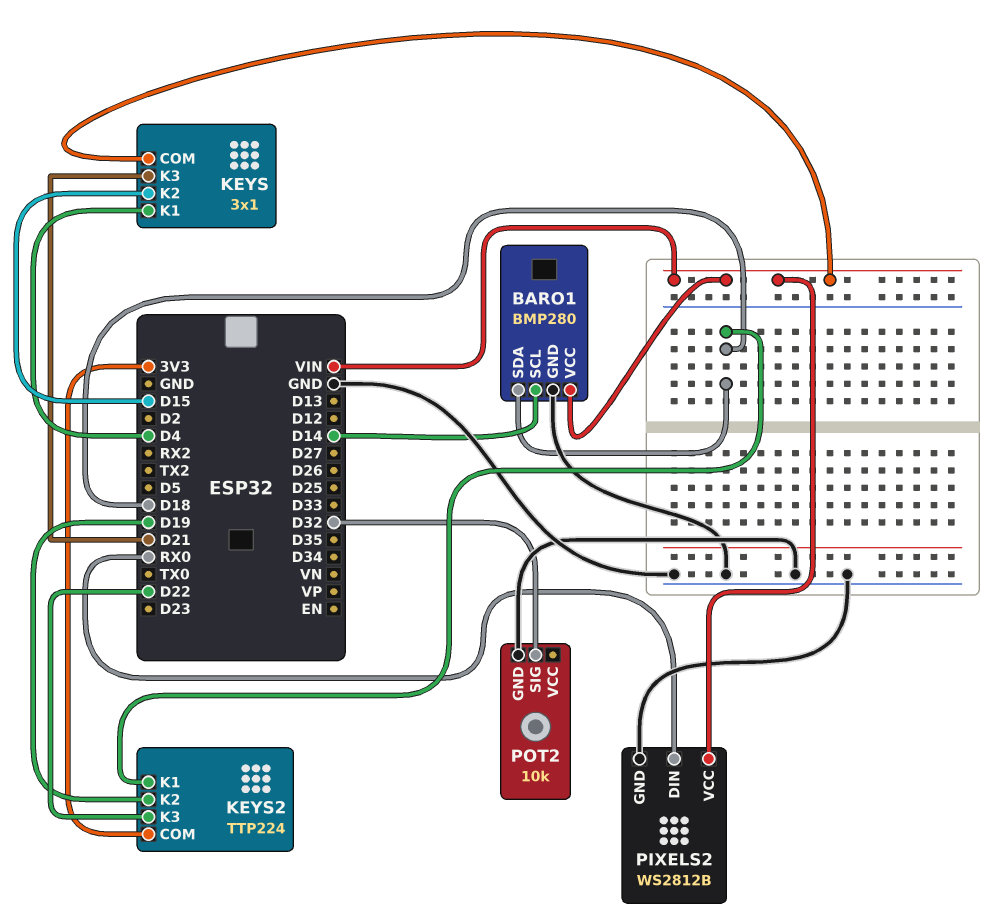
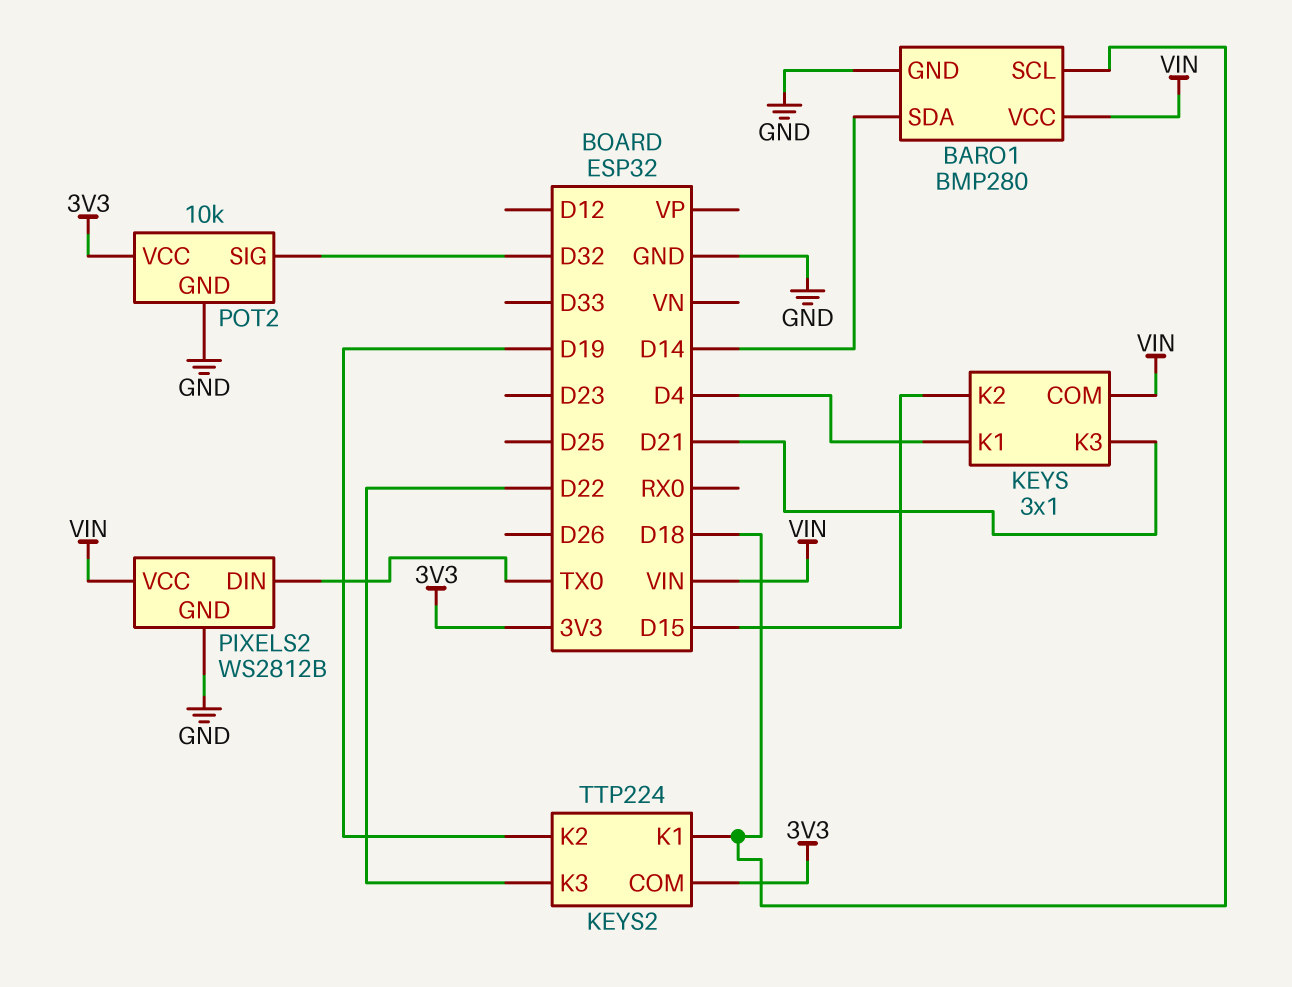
BARO1 pin SCL: D14 -> D18
BARO1 pin SDA: D18 -> D14
PIXELS2 pin DIN: RX0 -> TX0
POT2 pin VCC: none -> 3V3

